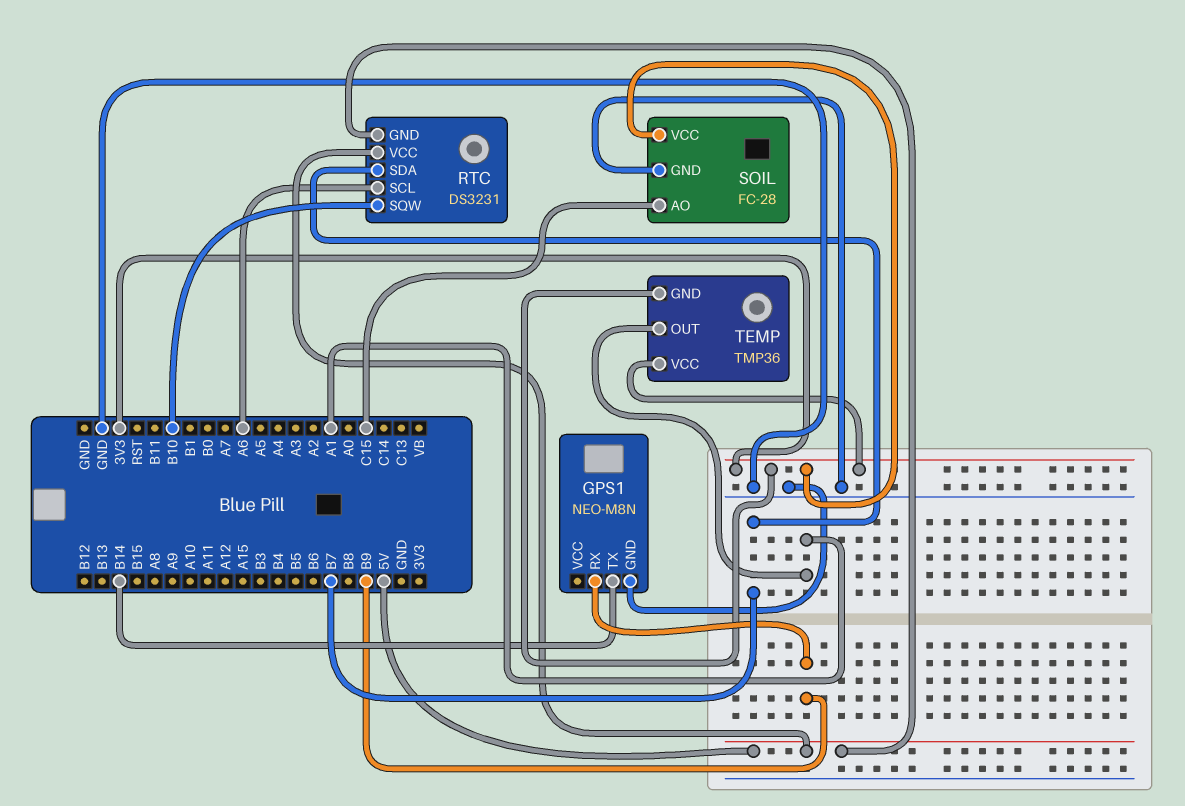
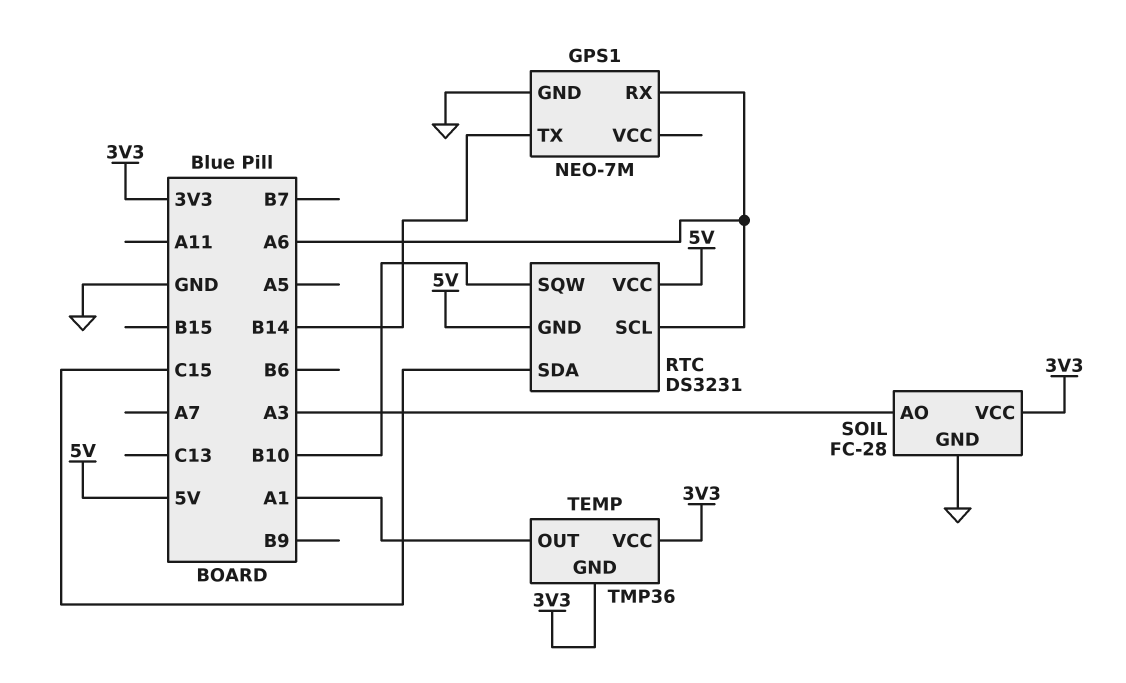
GPS1: NEO-M8N -> NEO-7M
GPS1 pin RX: B9 -> A6
RTC pin SDA: B7 -> C15
SOIL pin AO: C15 -> A3

